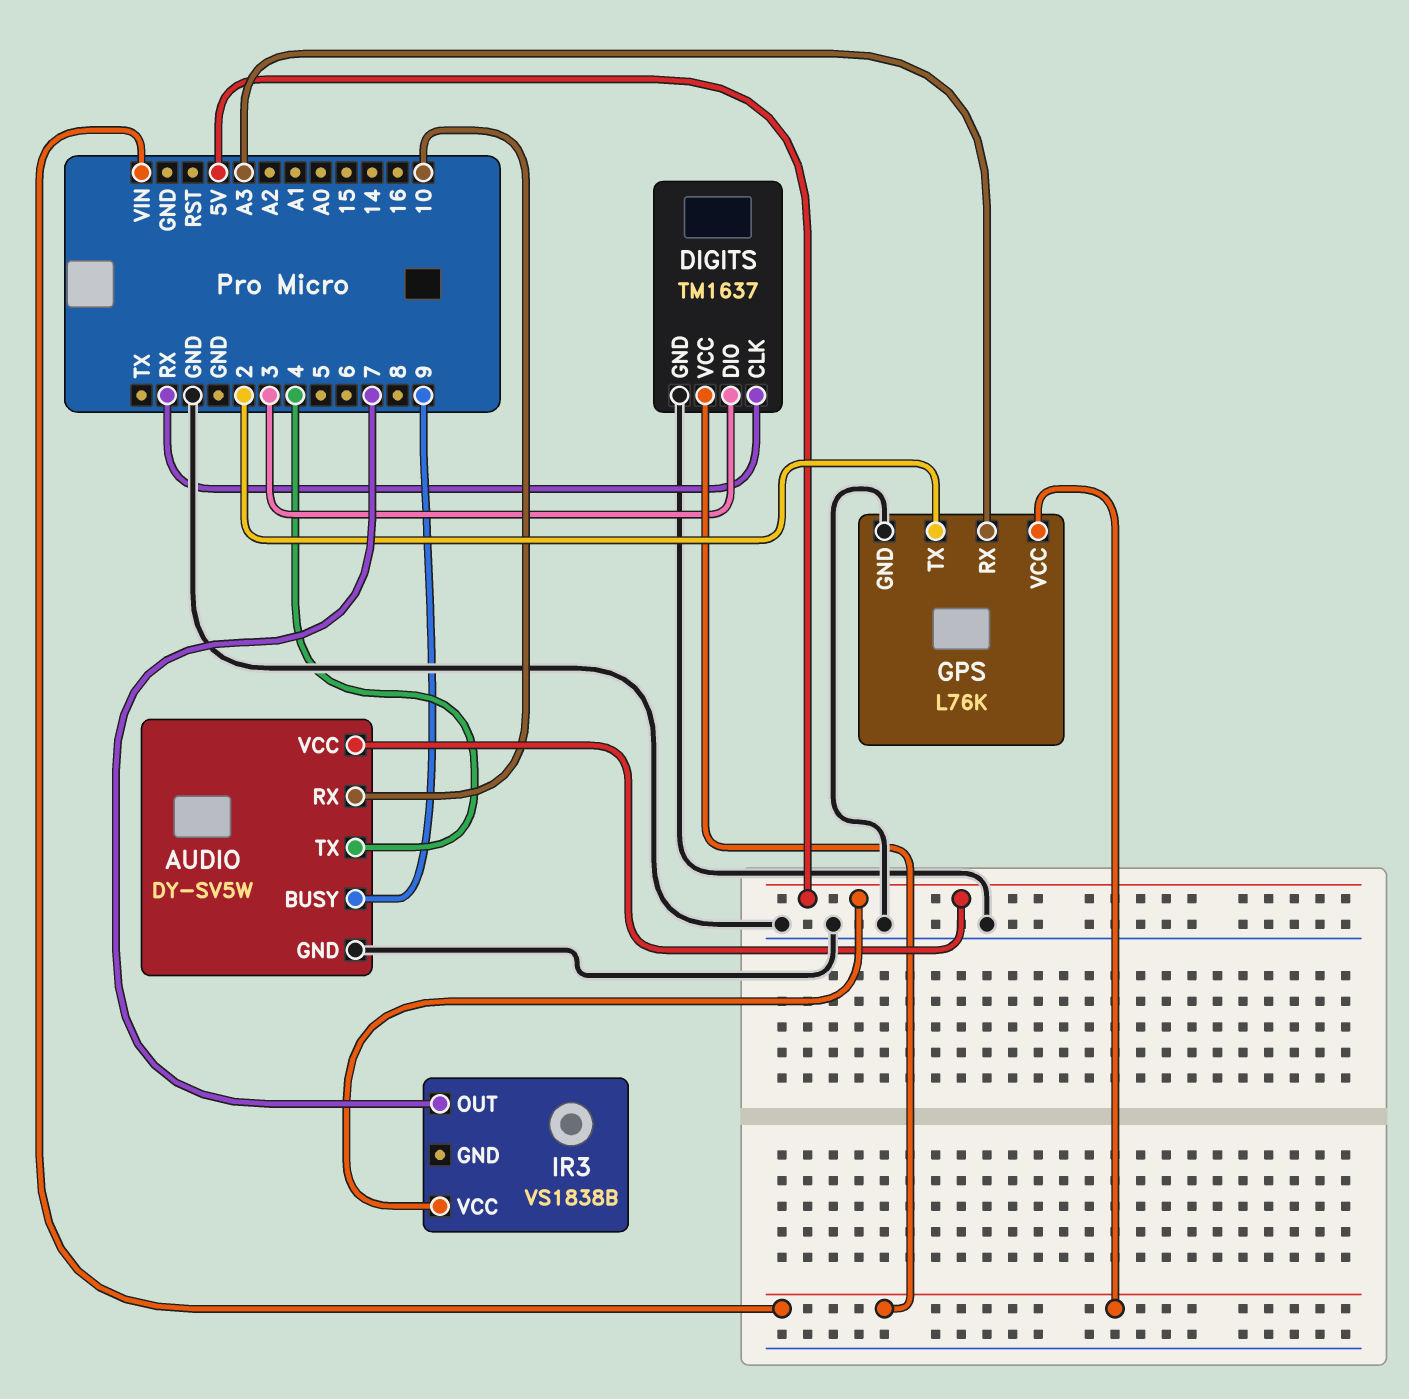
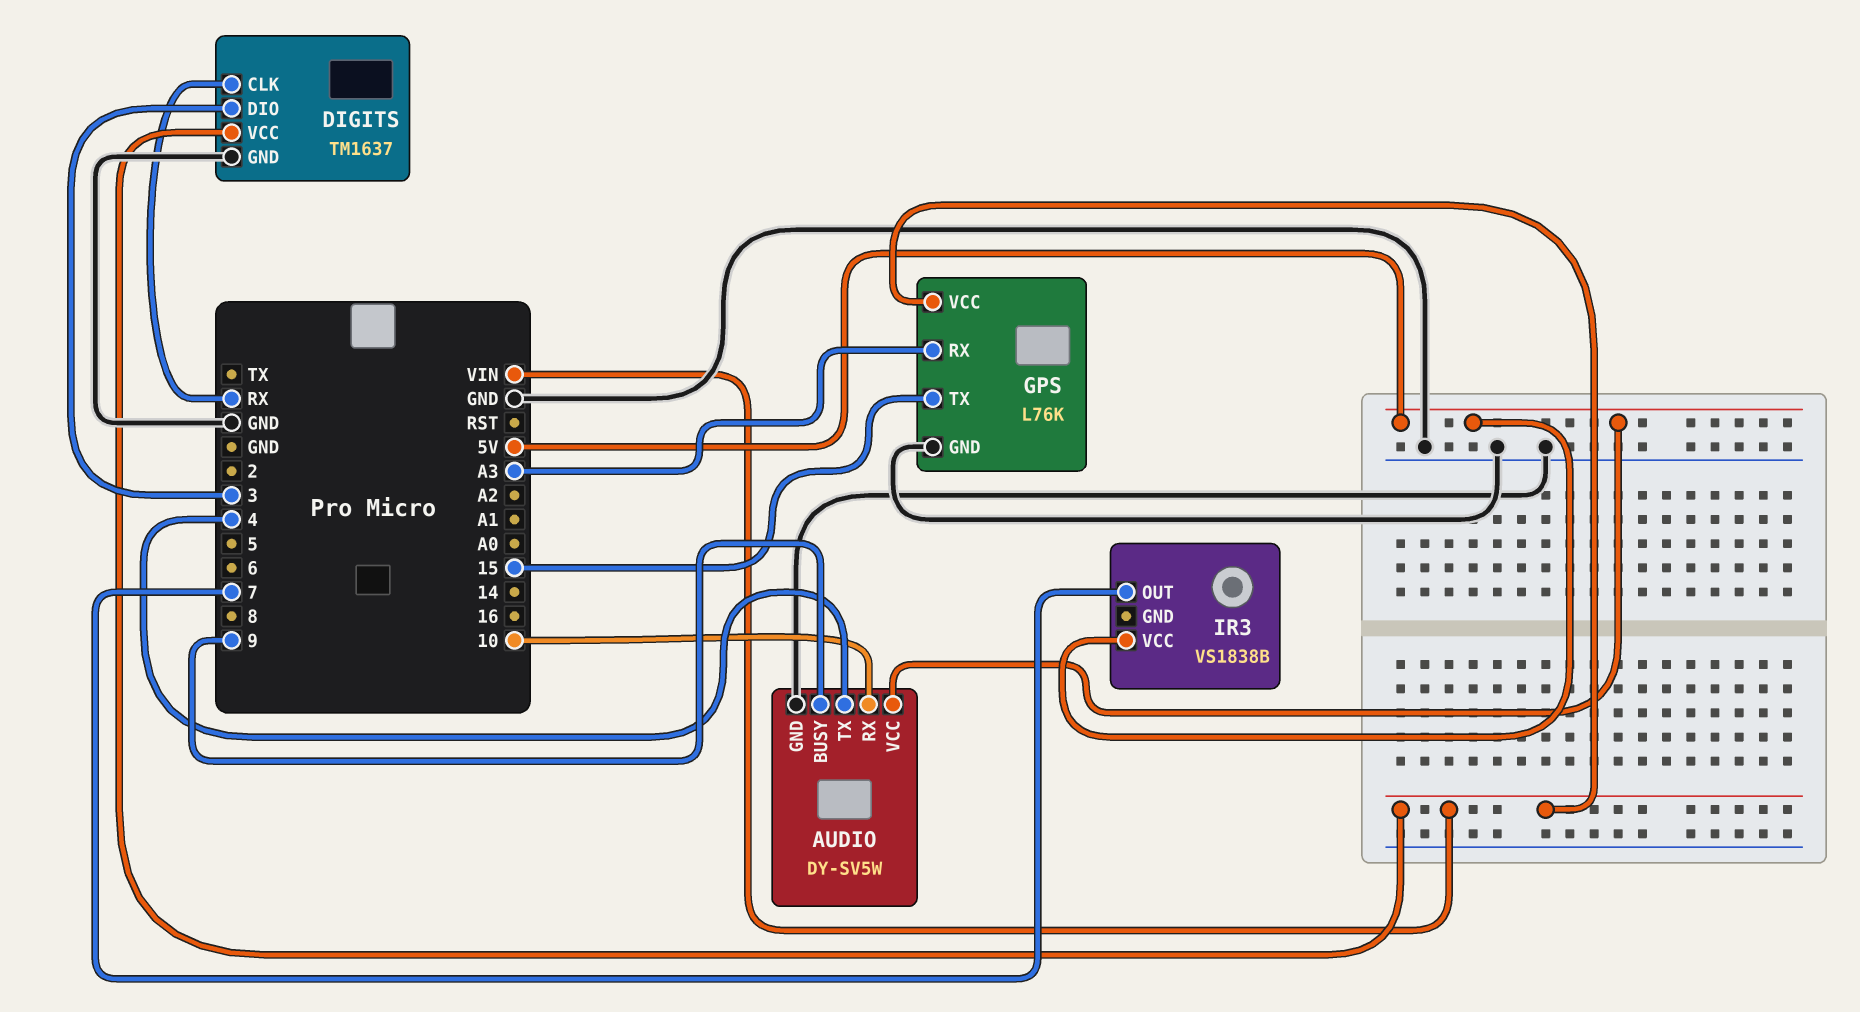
GPS pin TX: 2 -> 15

